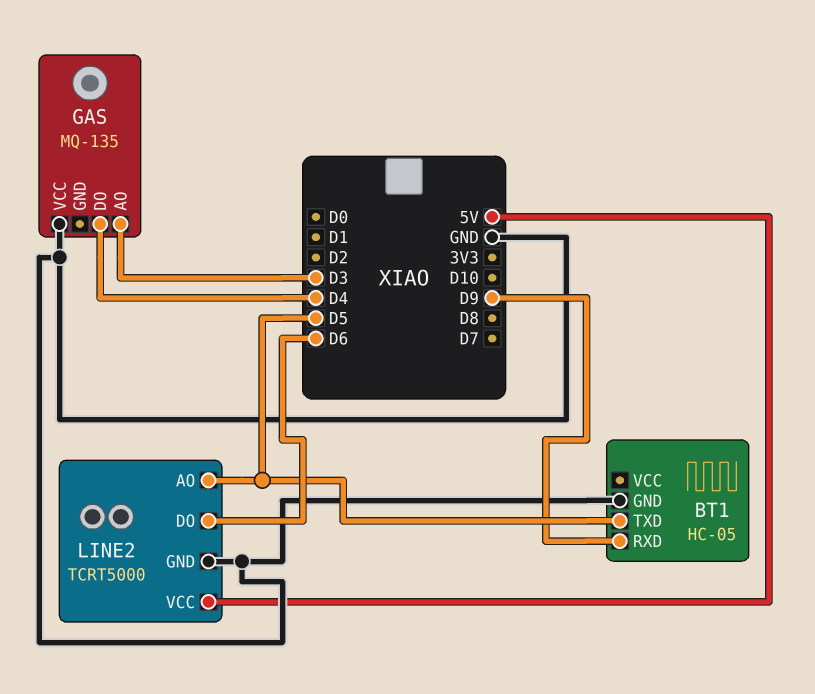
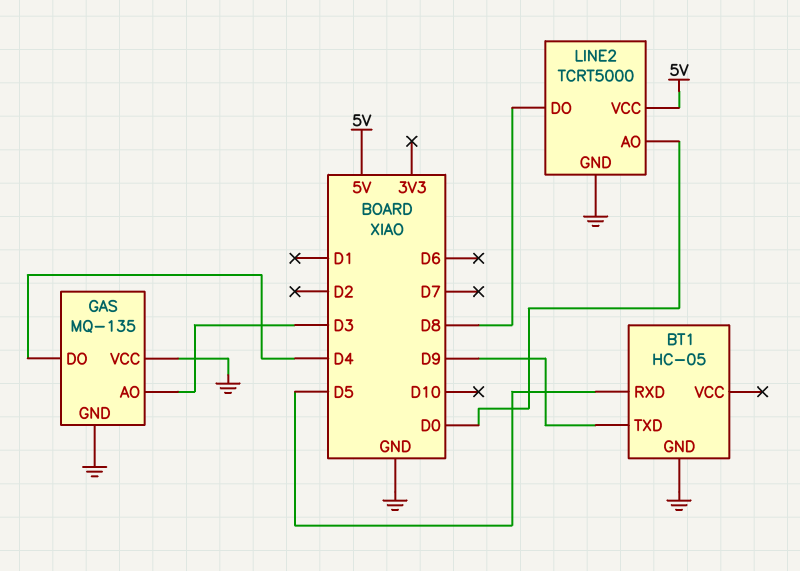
BT1 pin RXD: D9 -> D5
BT1 pin TXD: D5 -> D9
GAS pin GND: none -> GND
LINE2 pin AO: D5 -> D0
LINE2 pin DO: D6 -> D8

